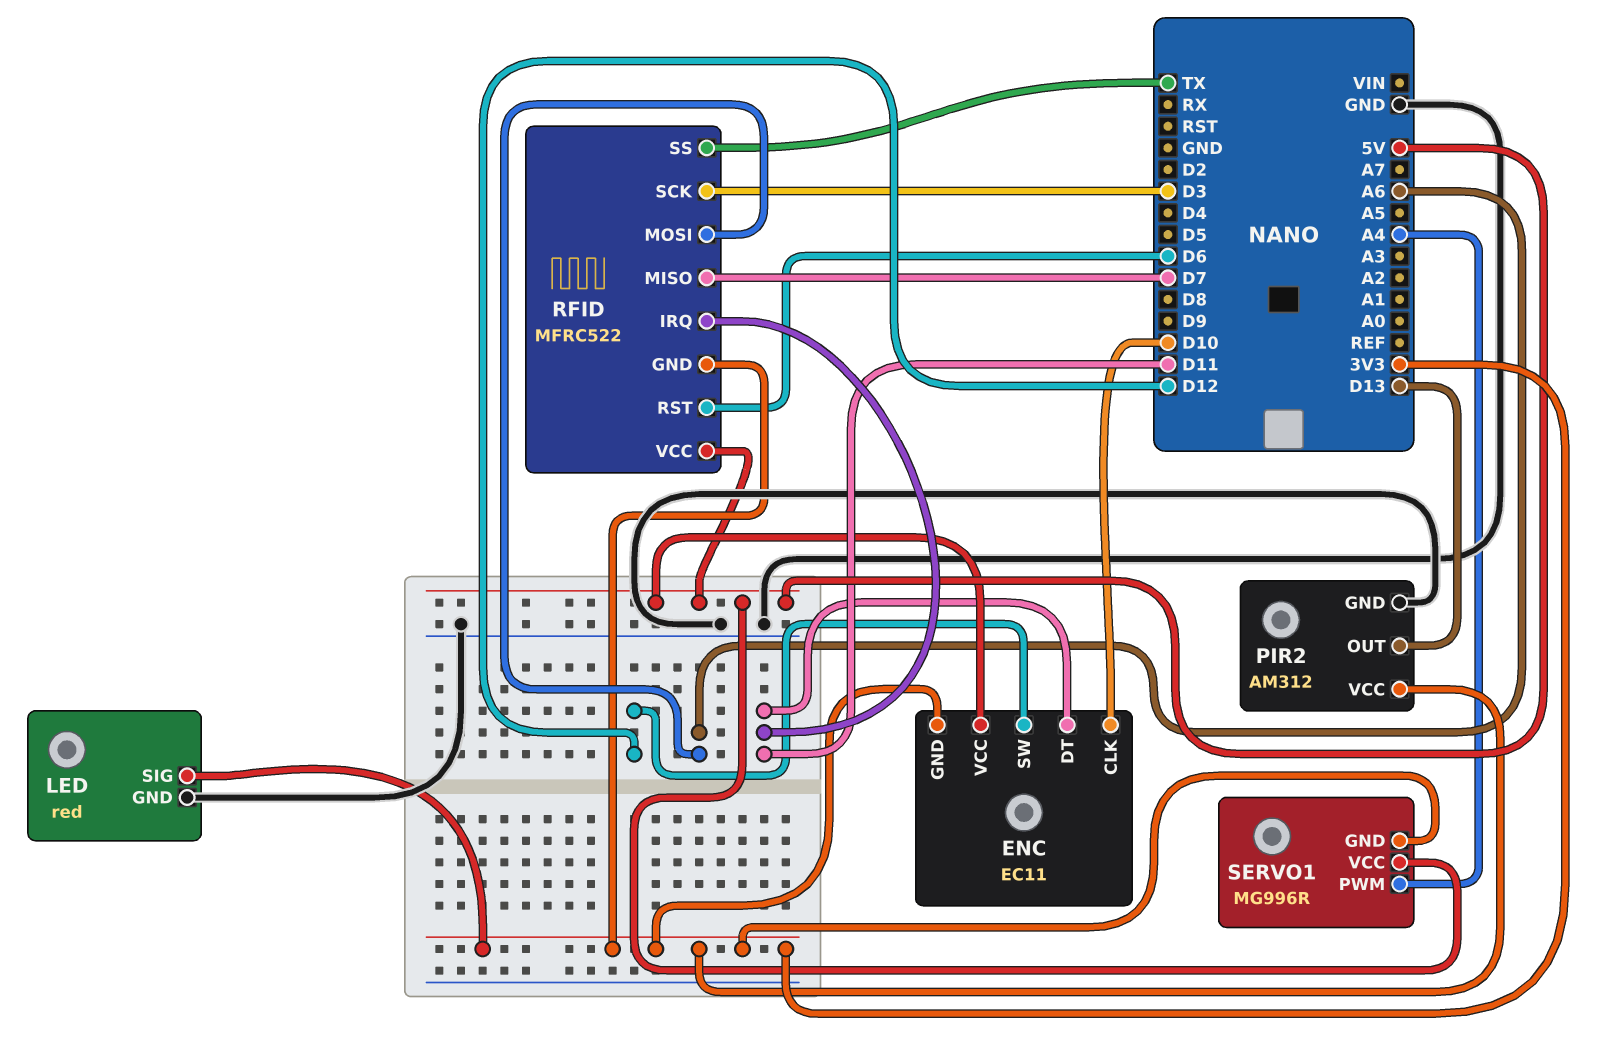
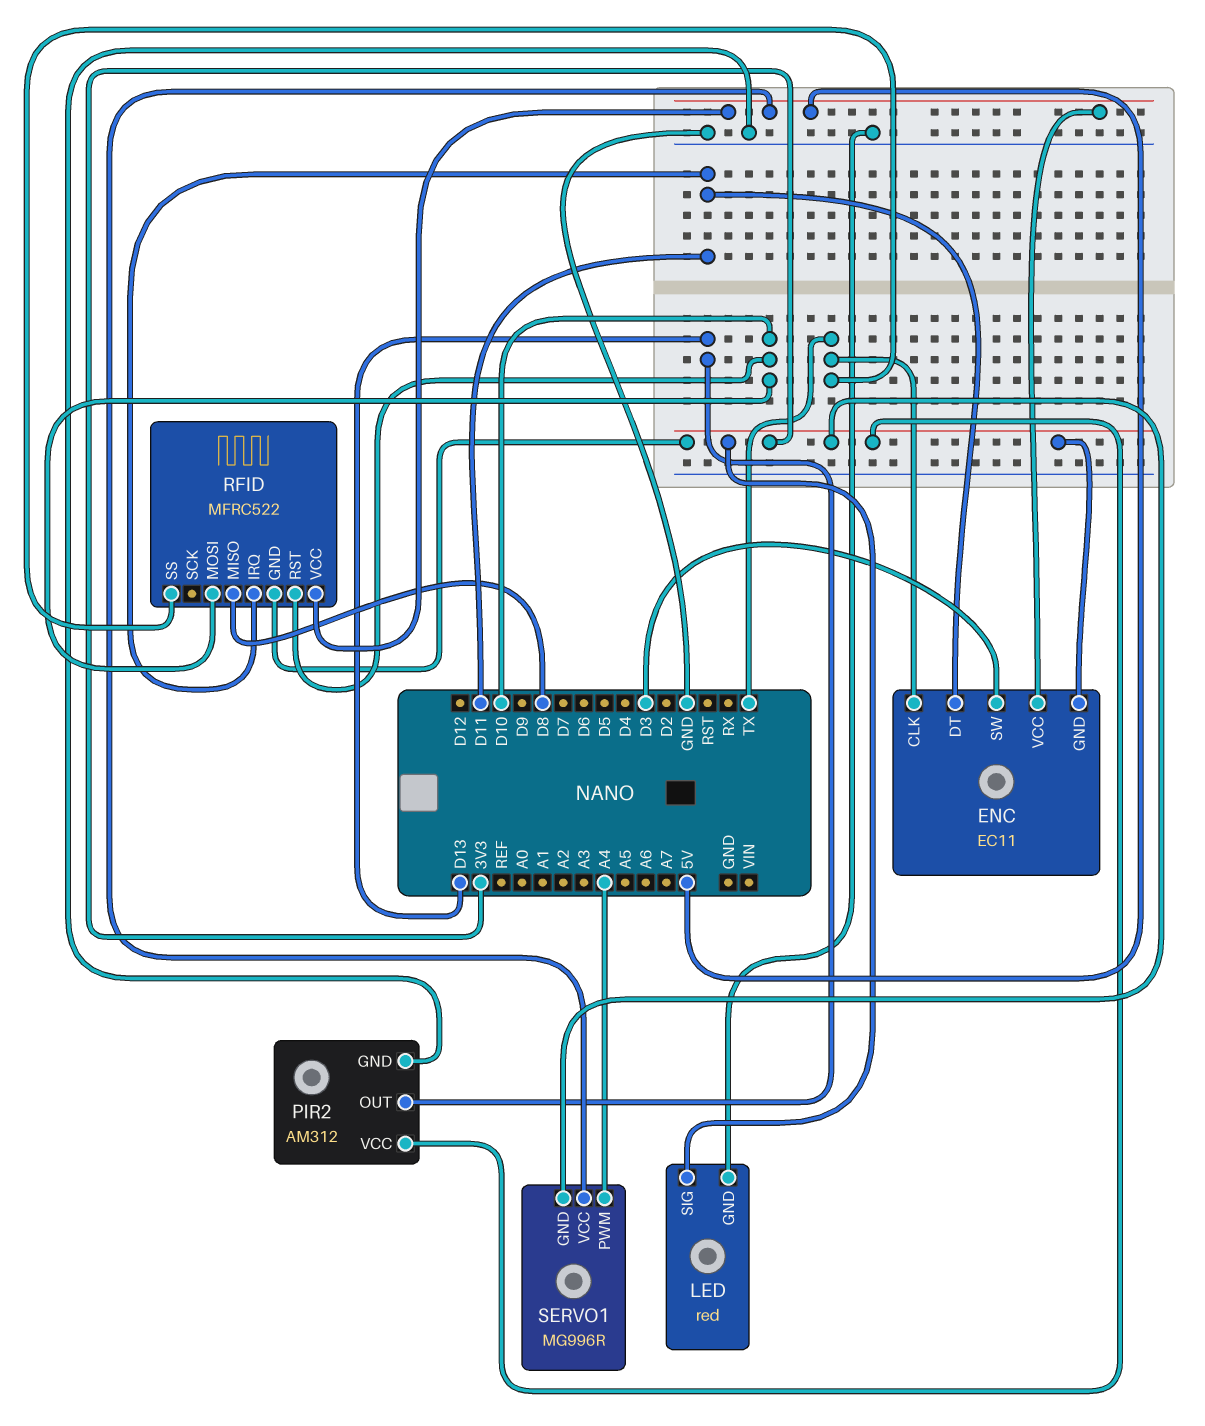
ENC pin CLK: D10 -> TX
ENC pin SW: D12 -> D3
RFID pin MISO: D7 -> D8
RFID pin MOSI: A6 -> D10
RFID pin RST: D6 -> D10
RFID pin SCK: D3 -> none

